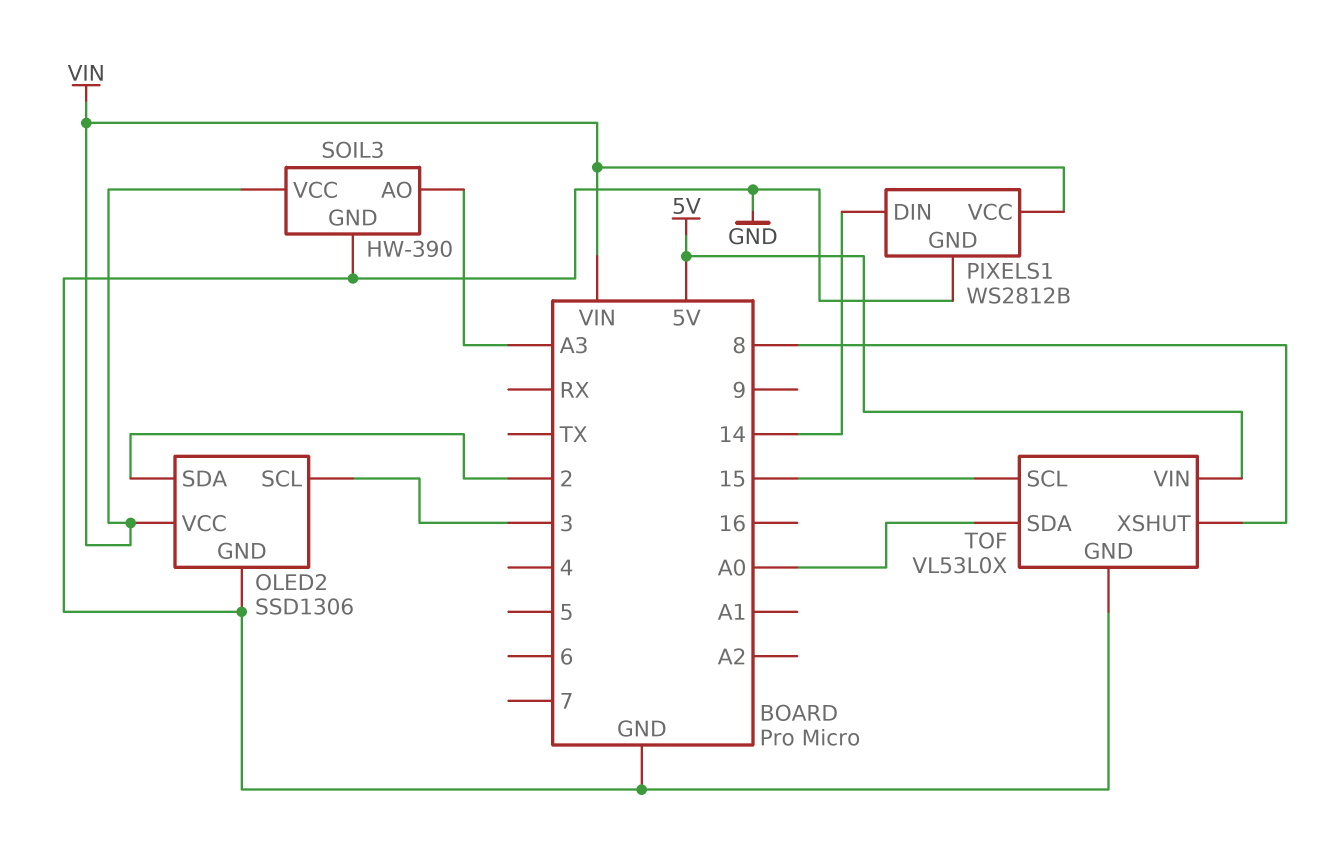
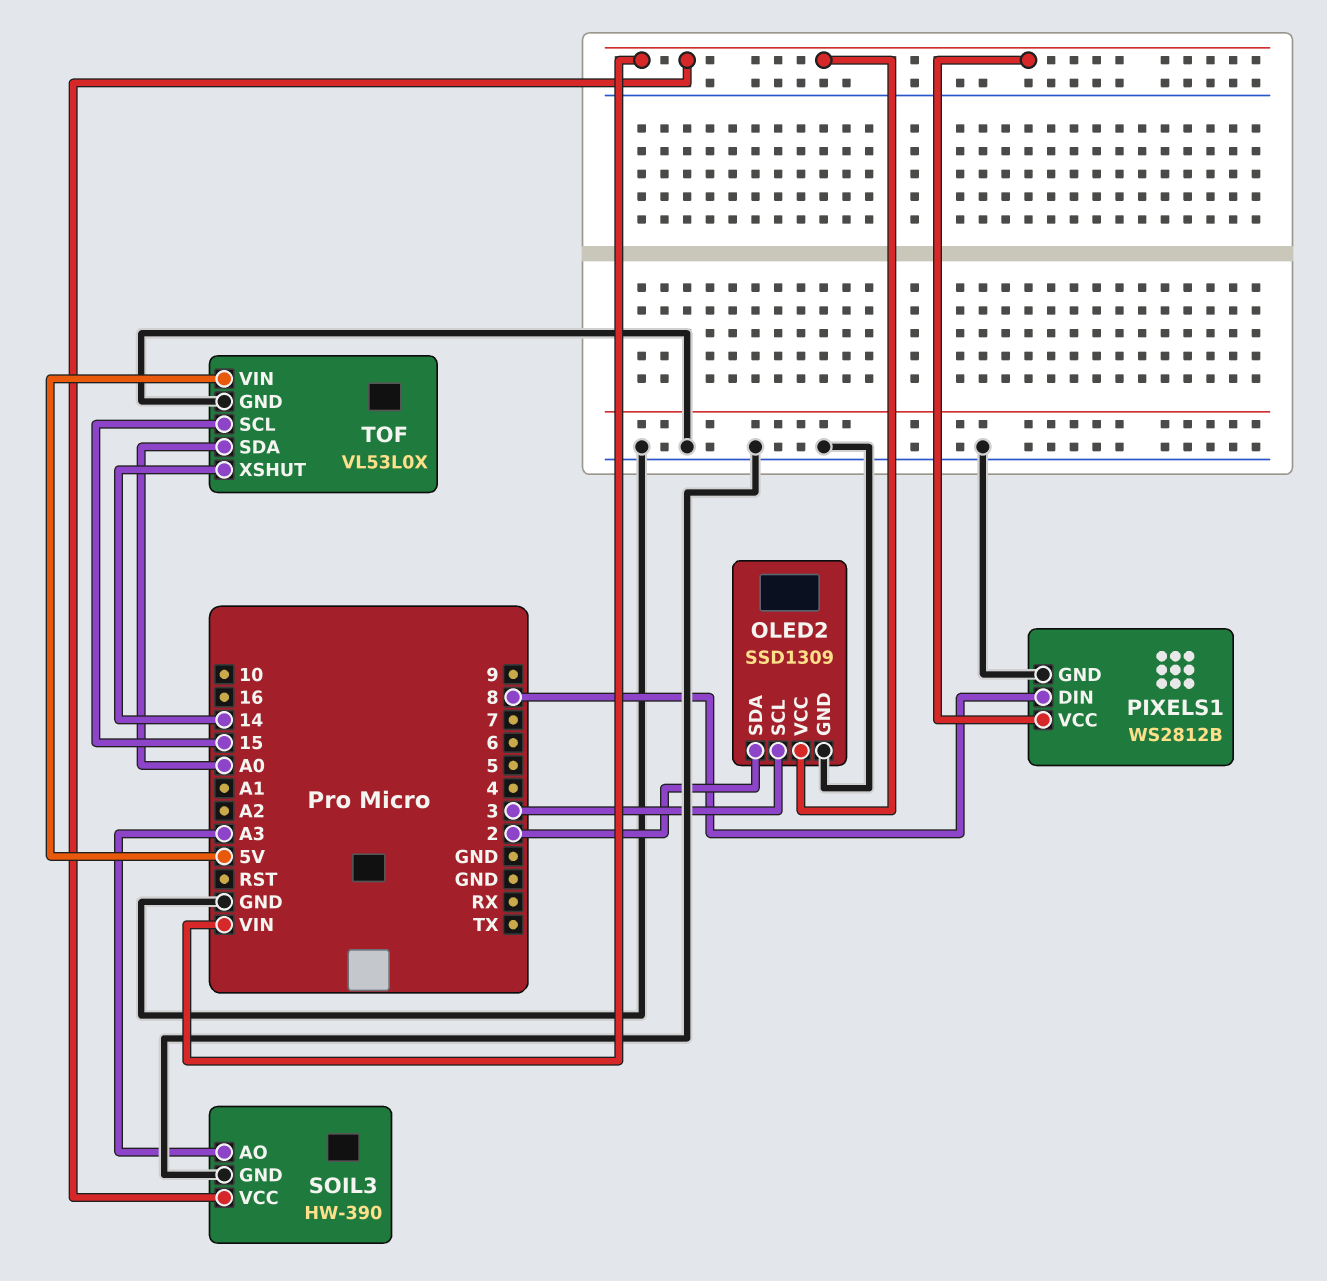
OLED2: SSD1306 -> SSD1309
PIXELS1 pin DIN: 14 -> 8
TOF pin XSHUT: 8 -> 14

